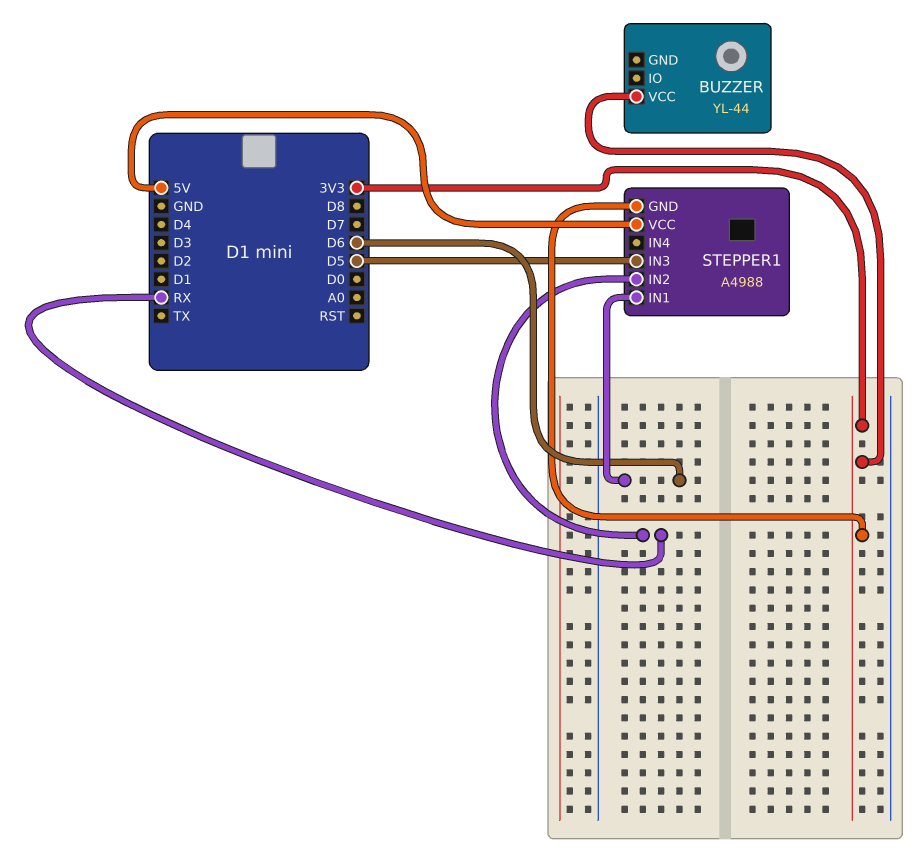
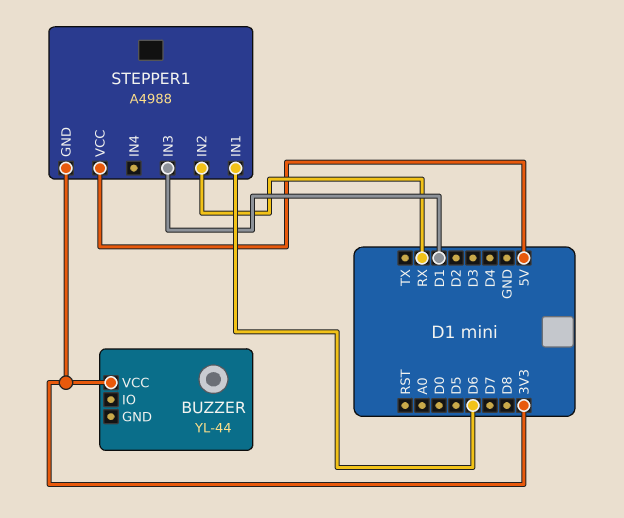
STEPPER1 pin IN3: D5 -> D1

